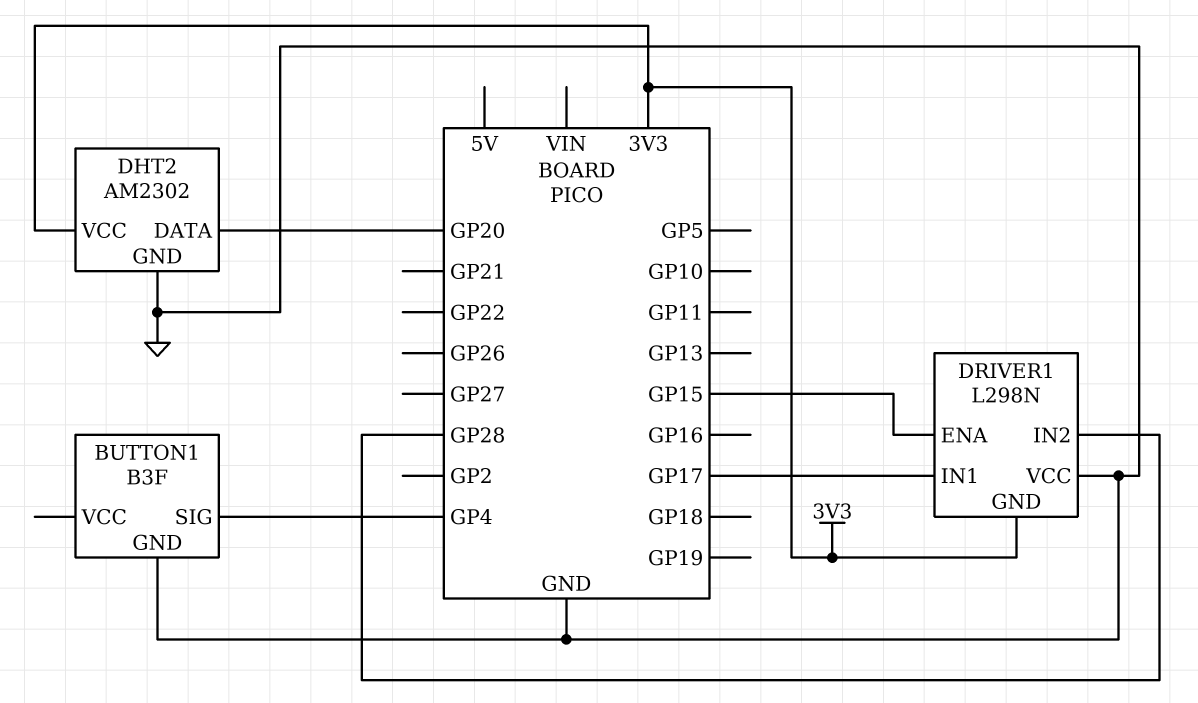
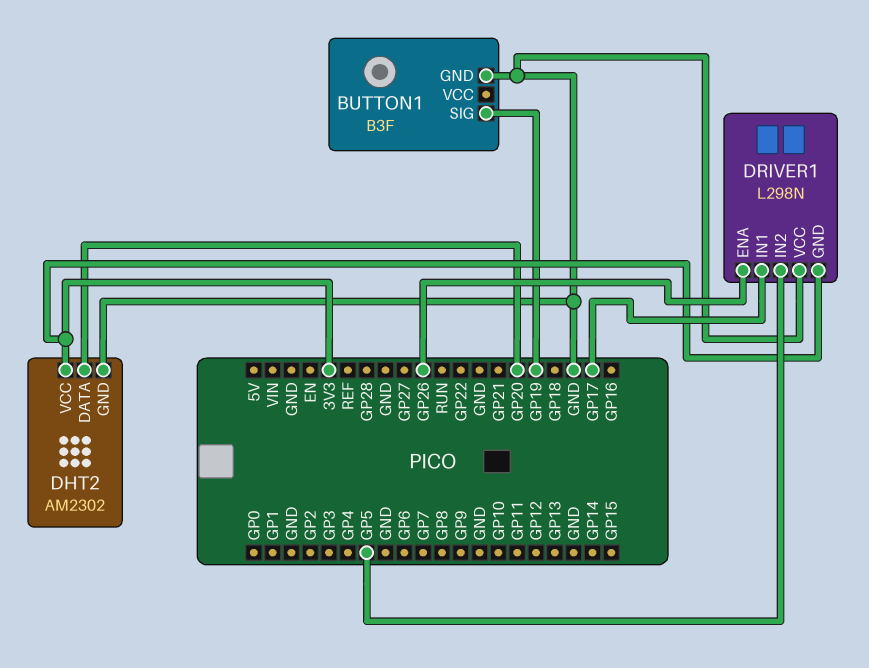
BUTTON1 pin SIG: GP4 -> GP19
DRIVER1 pin ENA: GP15 -> GP26
DRIVER1 pin IN2: GP28 -> GP5

